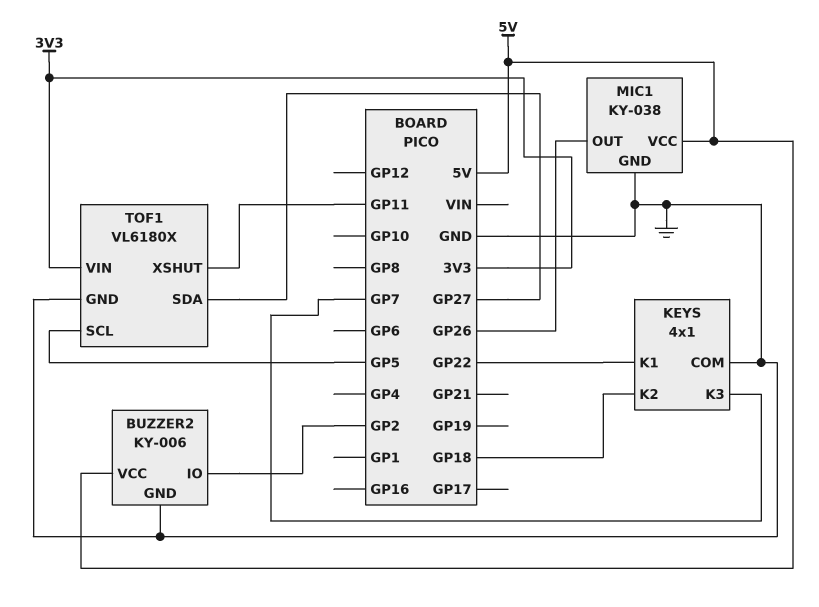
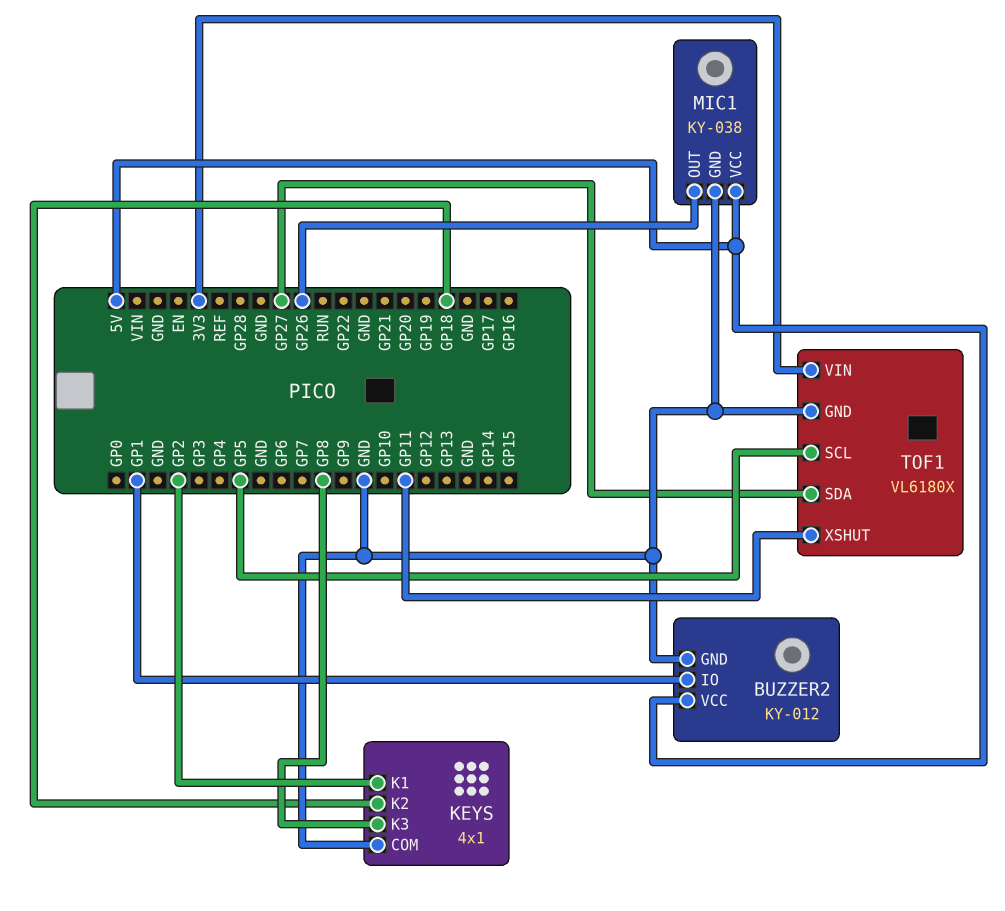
BUZZER2: KY-006 -> KY-012
BUZZER2 pin IO: GP2 -> GP1
KEYS pin K1: GP22 -> GP2
KEYS pin K3: GP7 -> GP8

